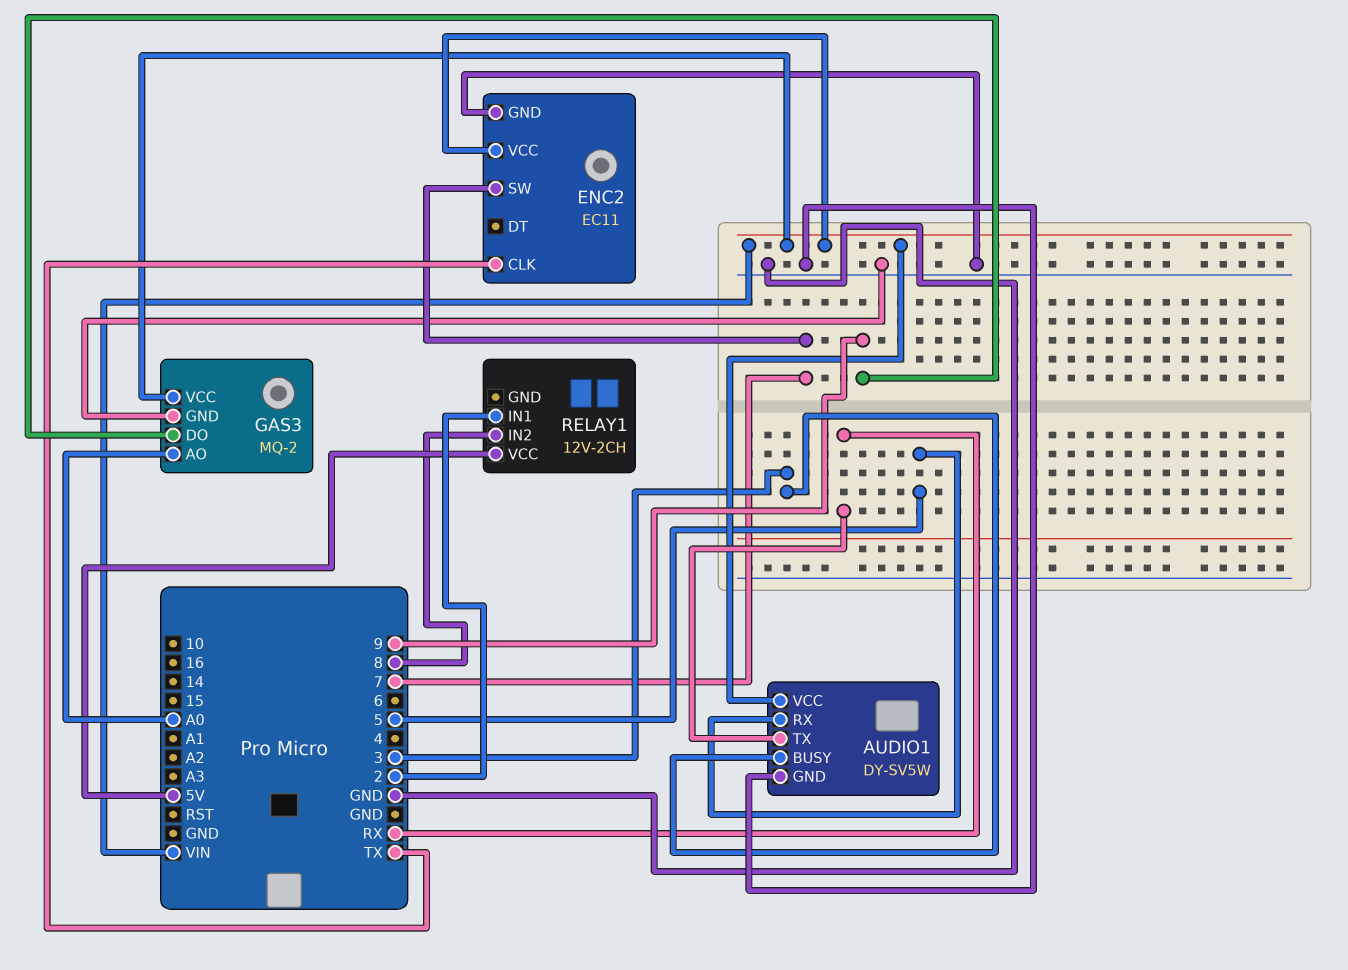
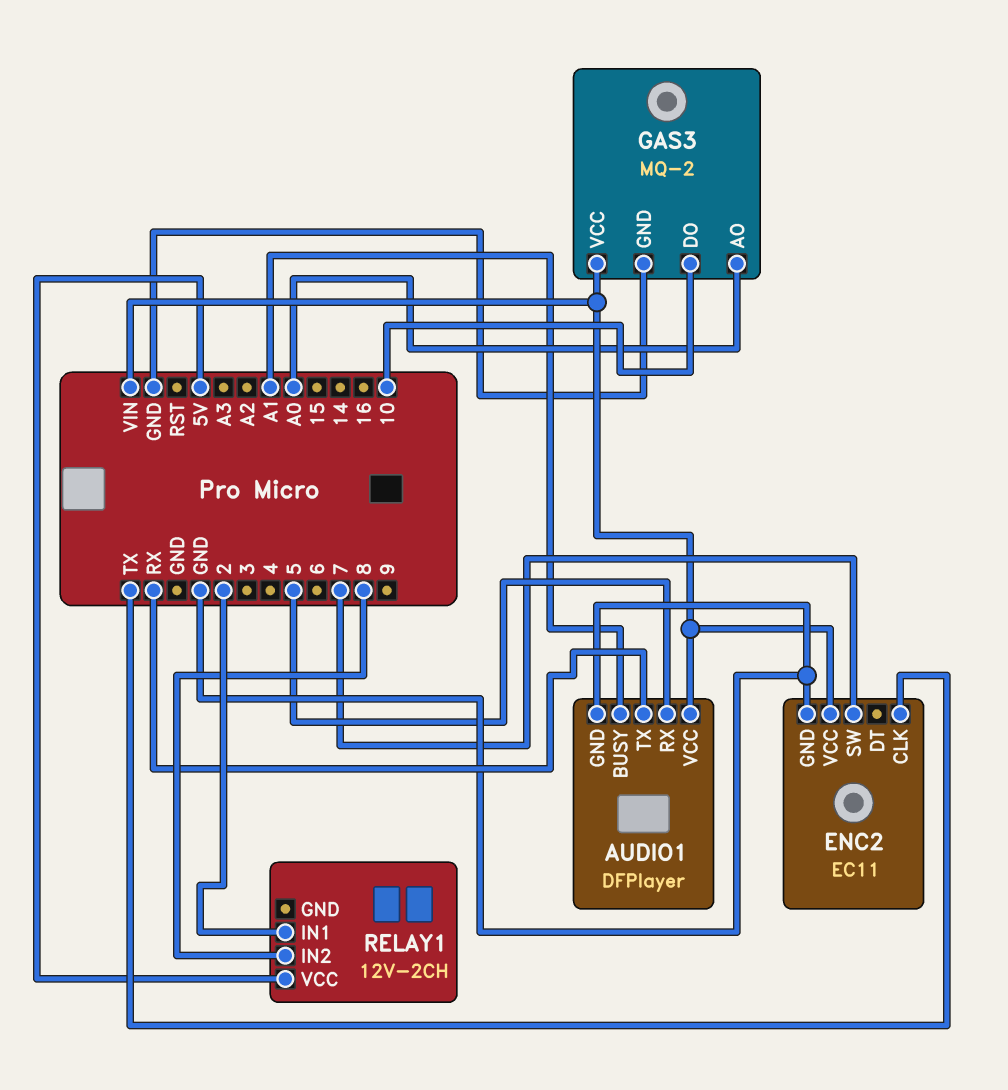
AUDIO1: DY-SV5W -> DFPlayer
AUDIO1 pin BUSY: 3 -> A1
GAS3 pin DO: 9 -> 10

